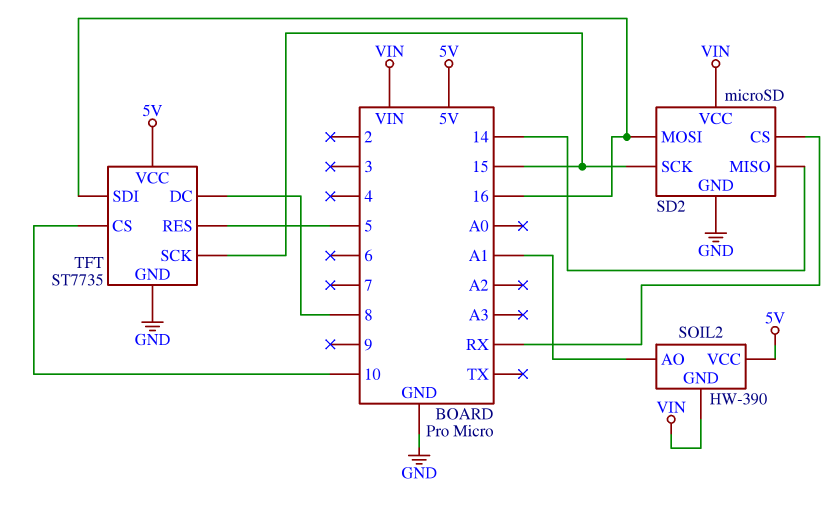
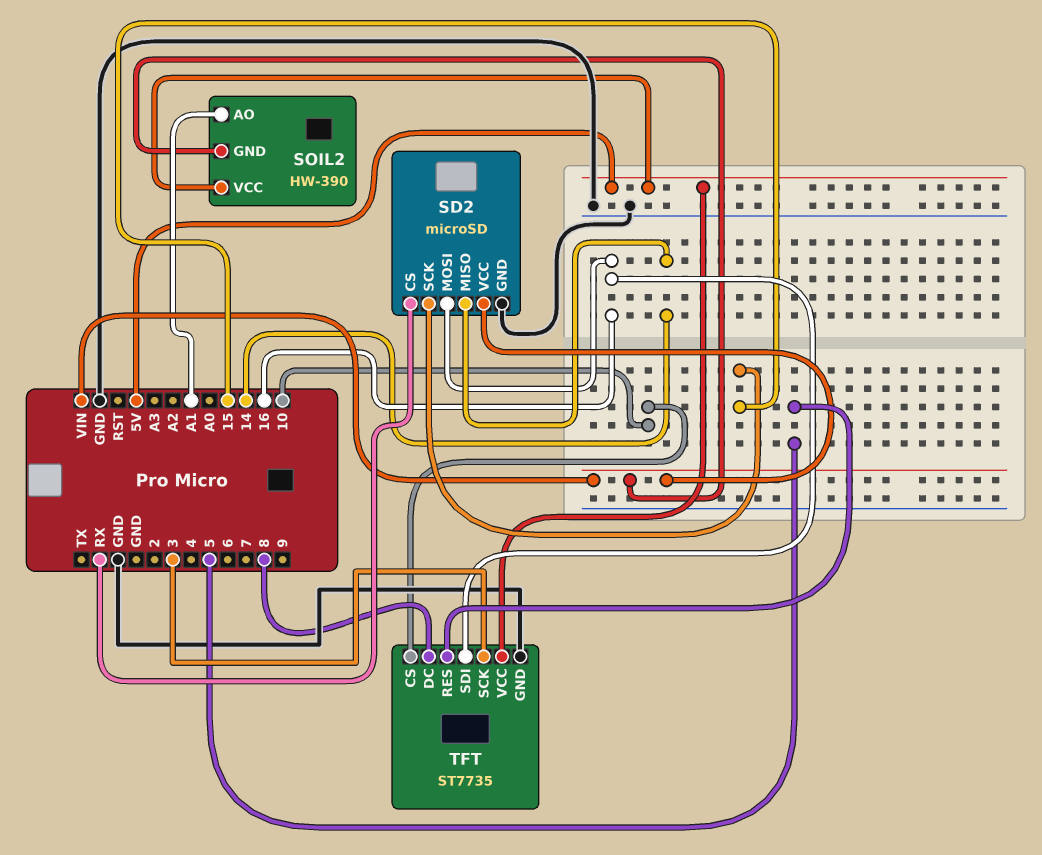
TFT pin SCK: 15 -> 3

